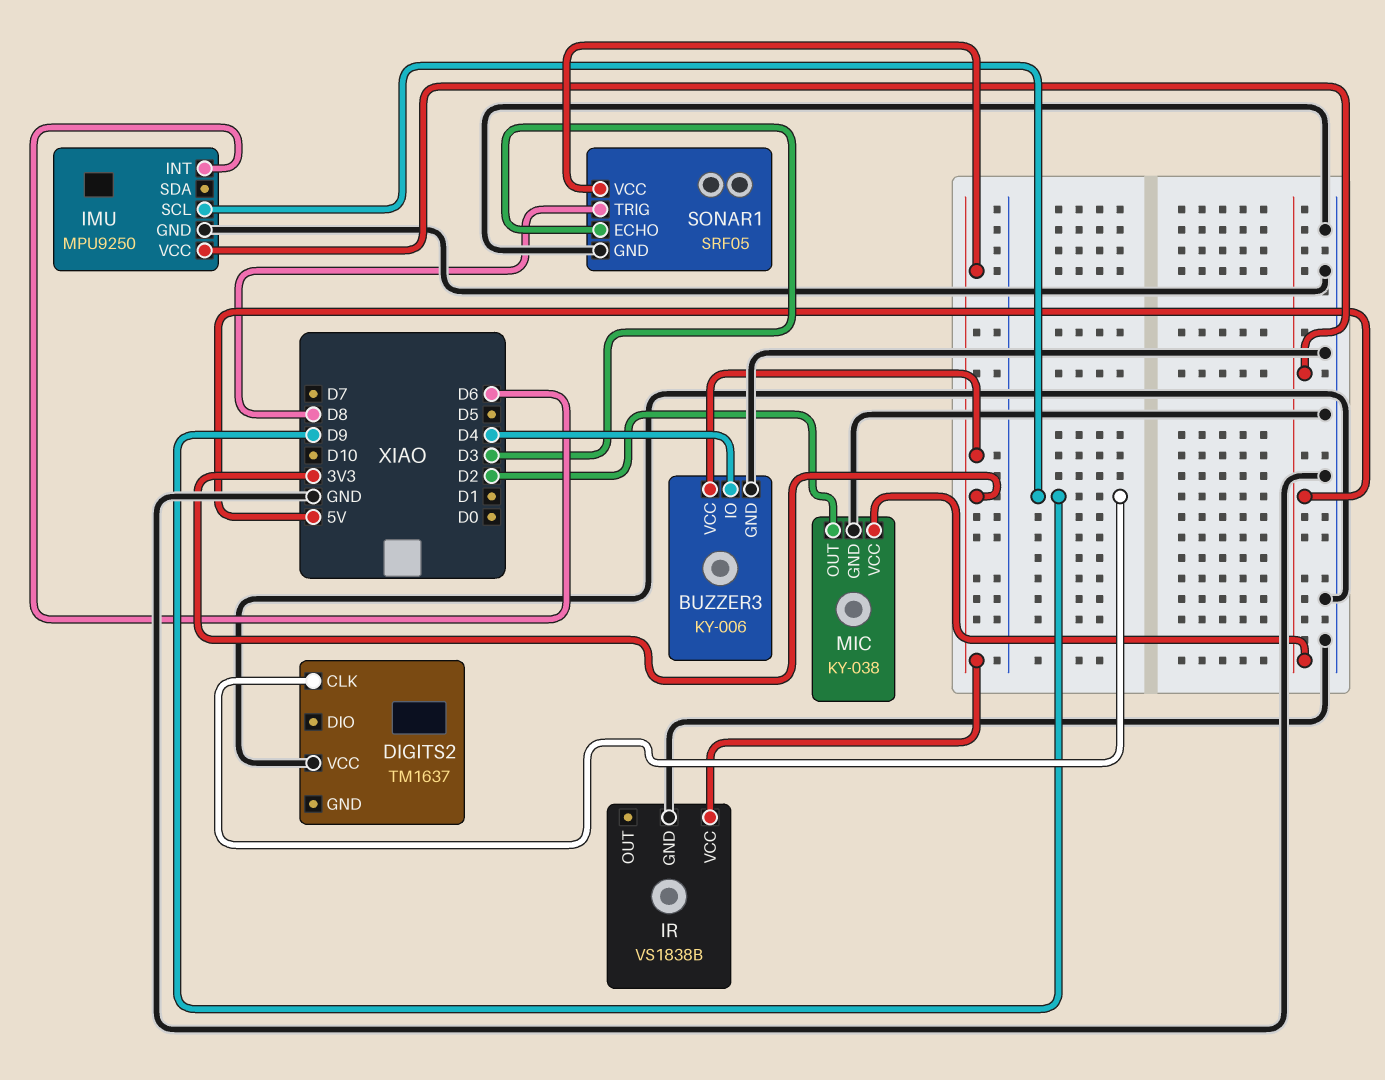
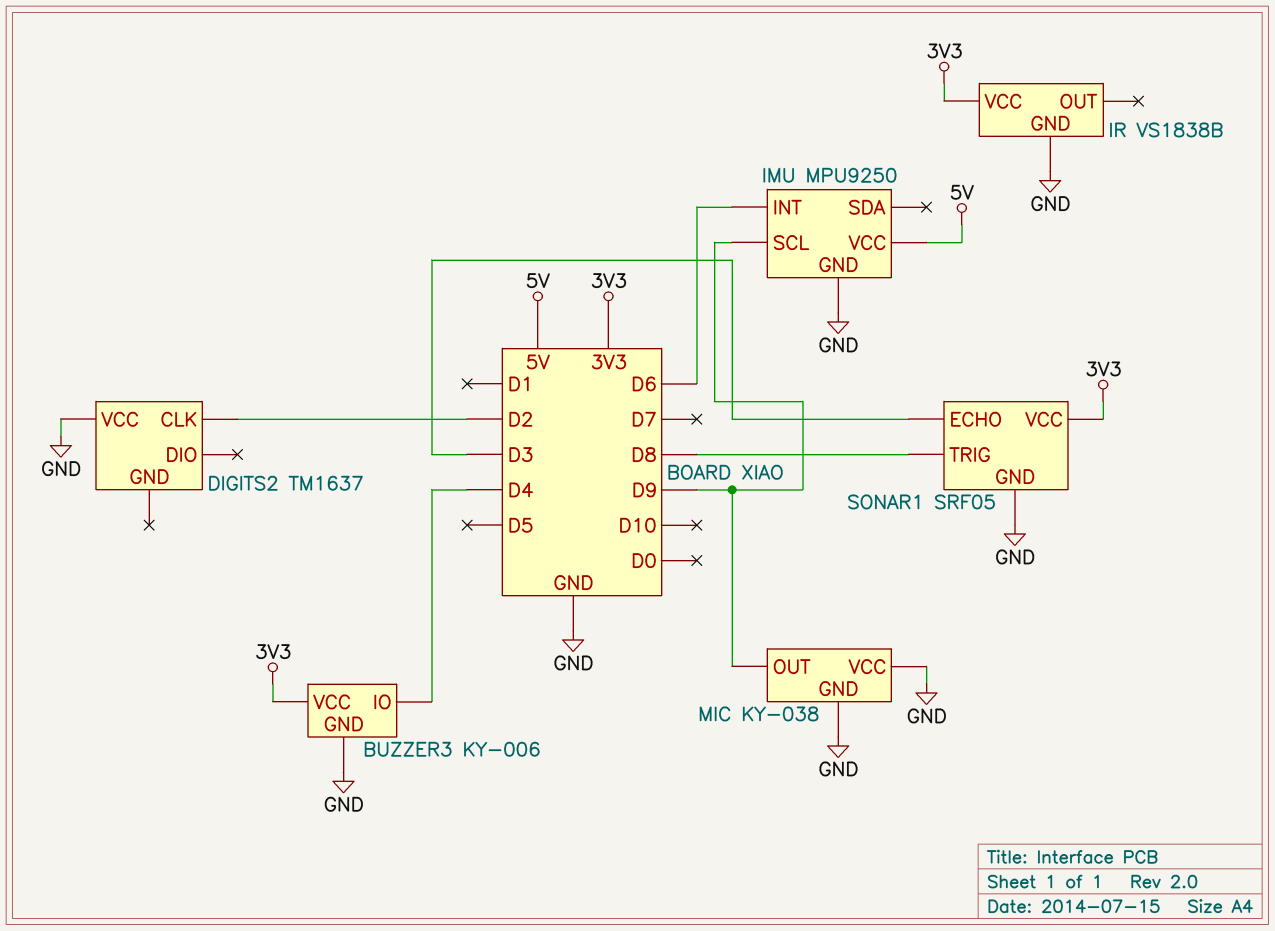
DIGITS2 pin CLK: D9 -> D2
MIC pin OUT: D2 -> D9
MIC pin VCC: 5V -> GND

